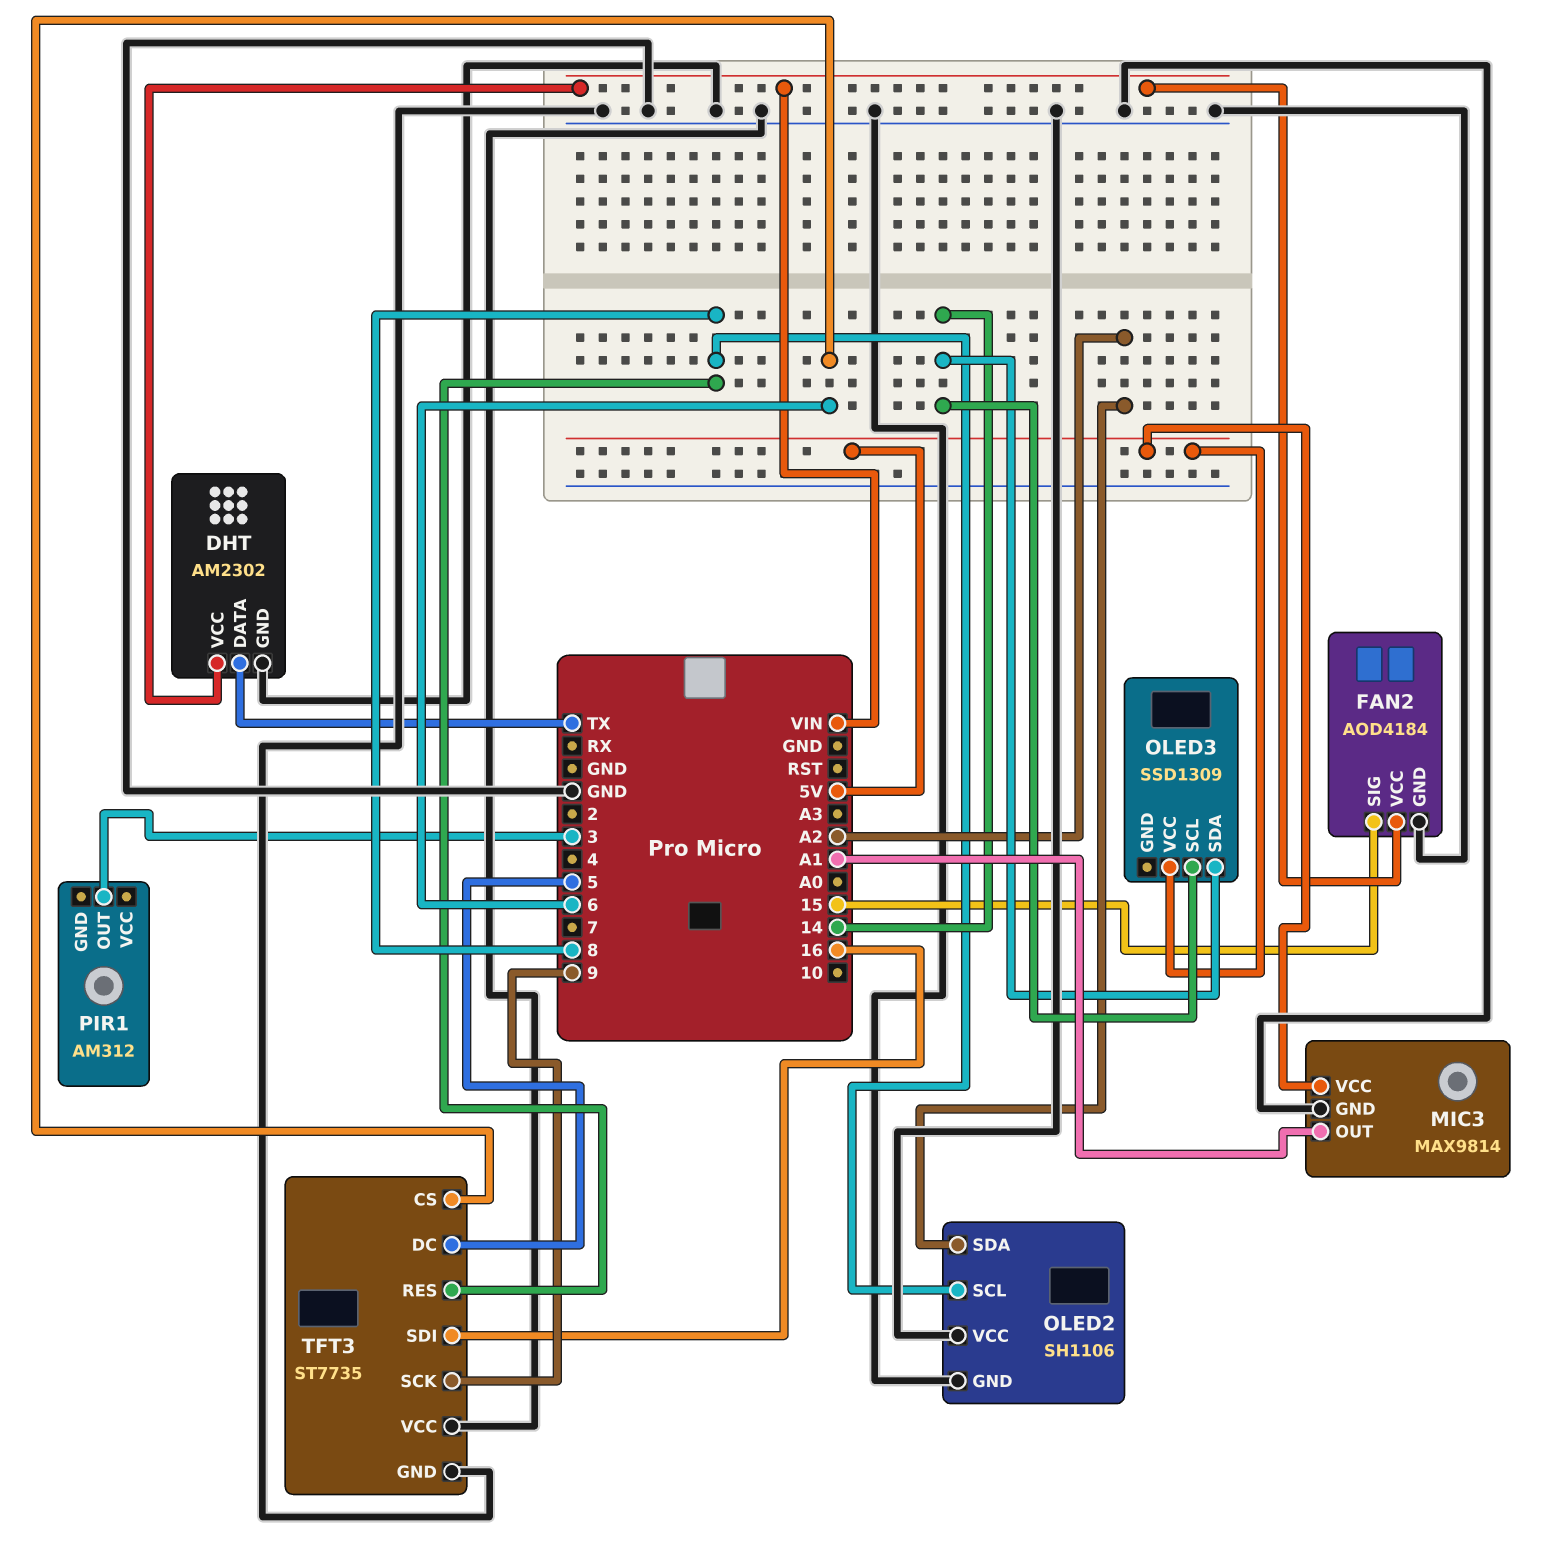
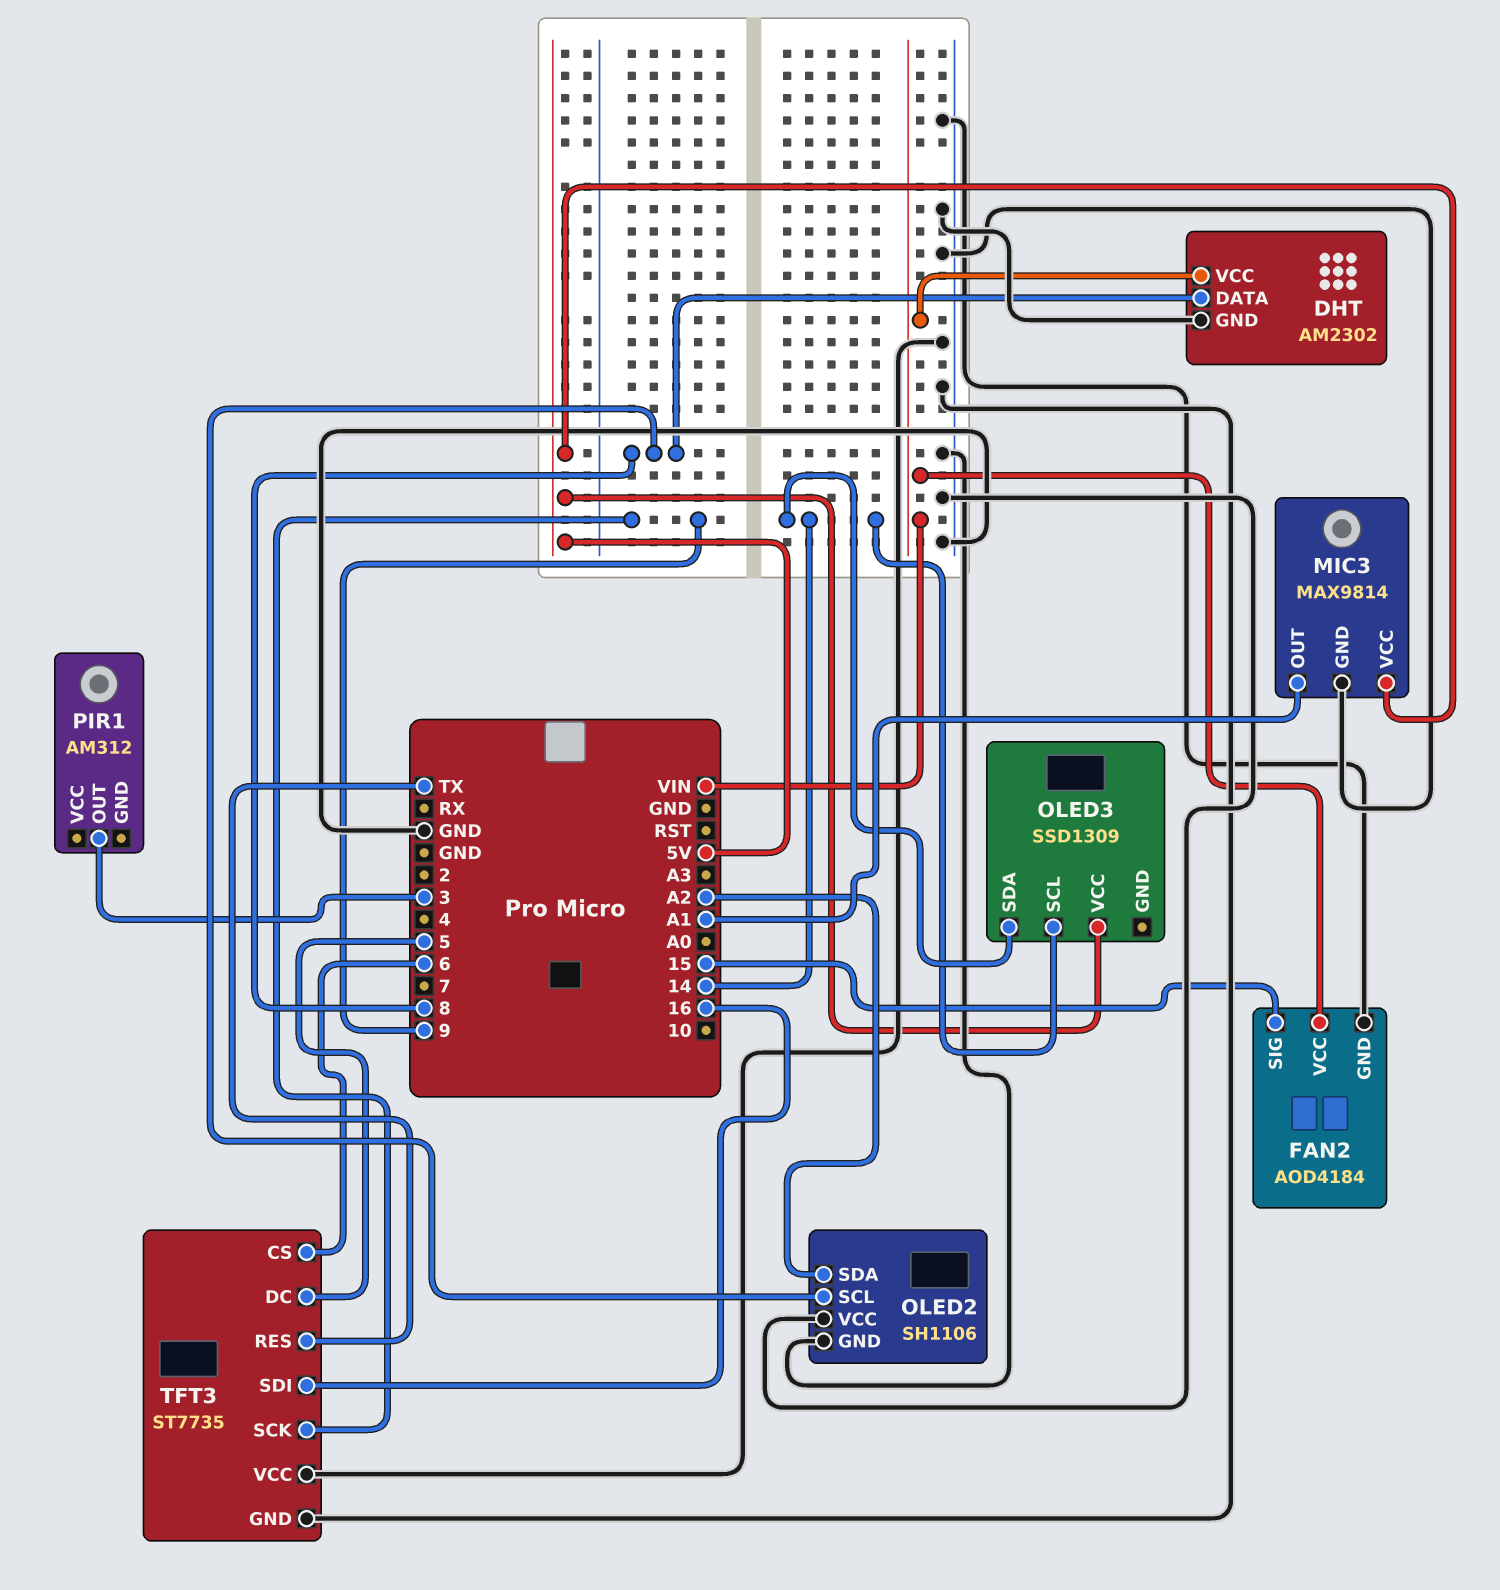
DHT pin DATA: TX -> 8
TFT3 pin RES: 8 -> TX

